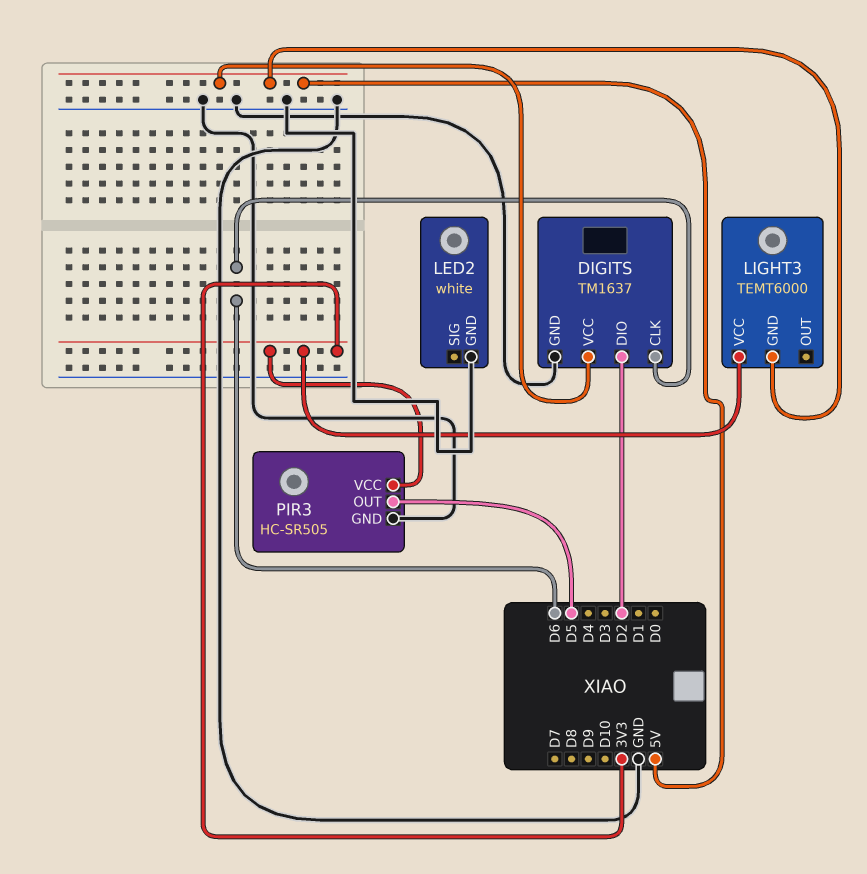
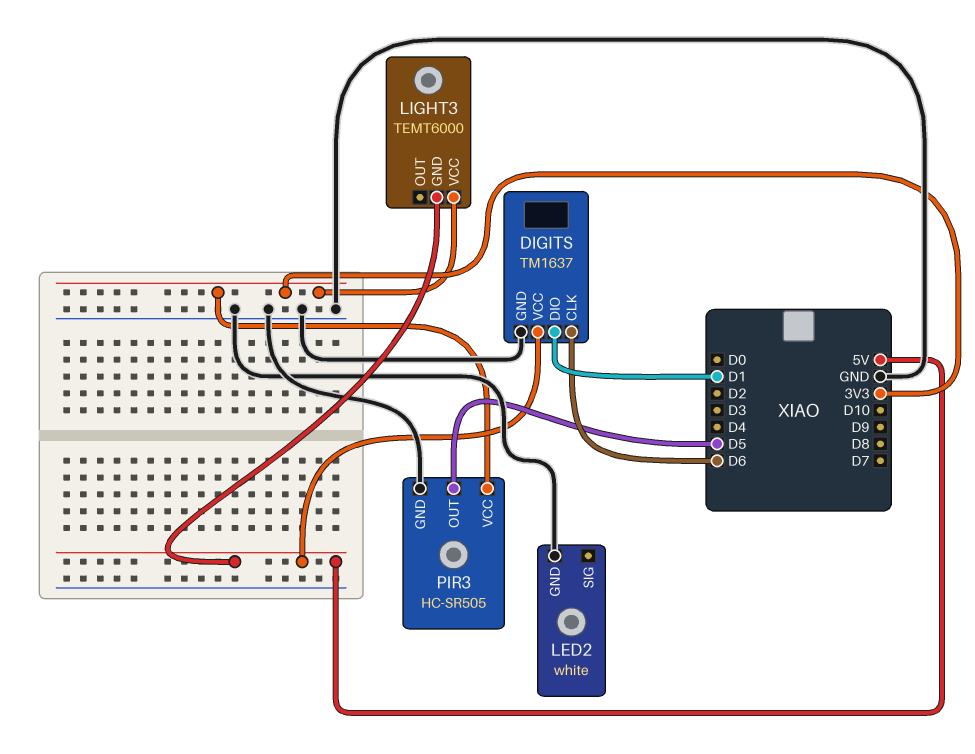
DIGITS pin DIO: D2 -> D1

